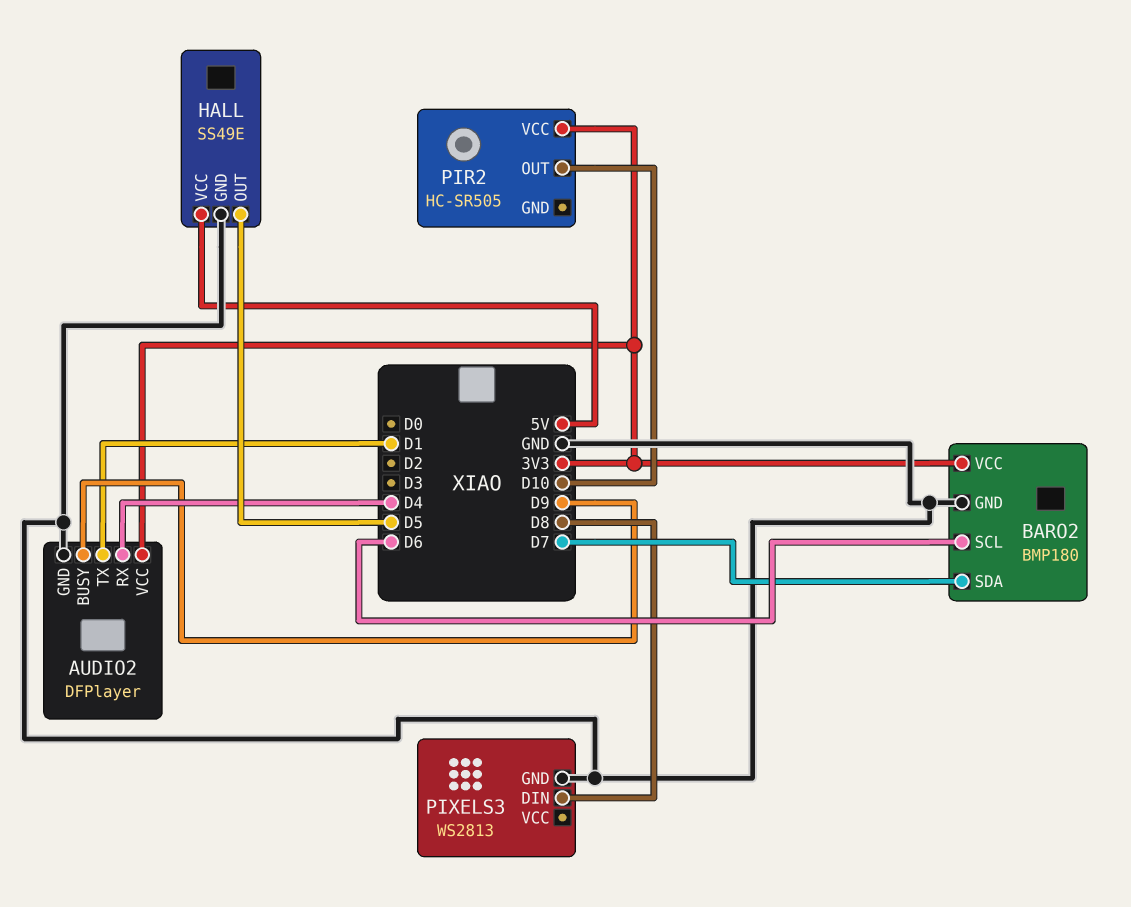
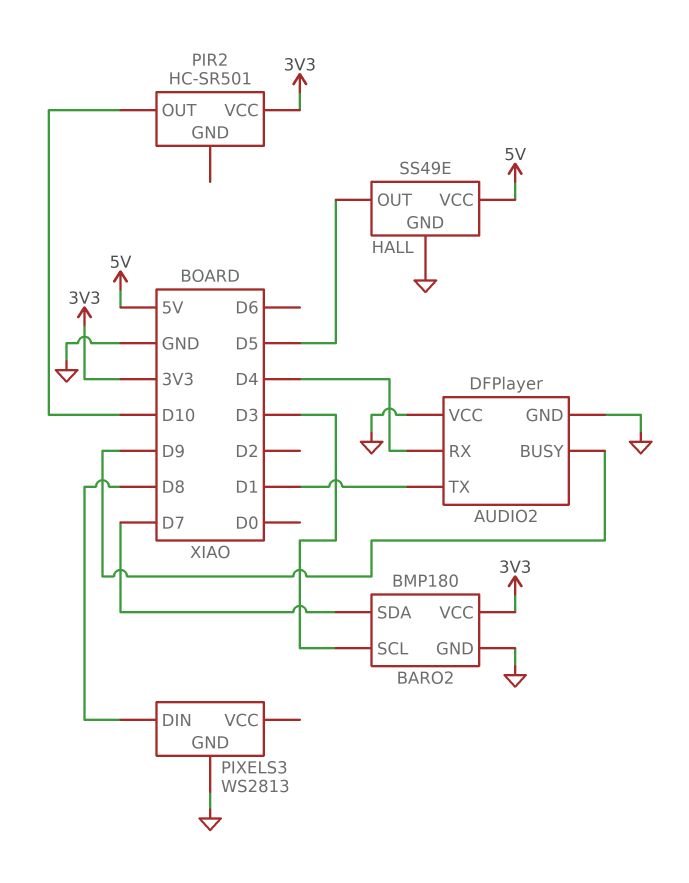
AUDIO2 pin VCC: 3V3 -> GND
BARO2 pin SCL: D6 -> D3
PIR2: HC-SR505 -> HC-SR501

